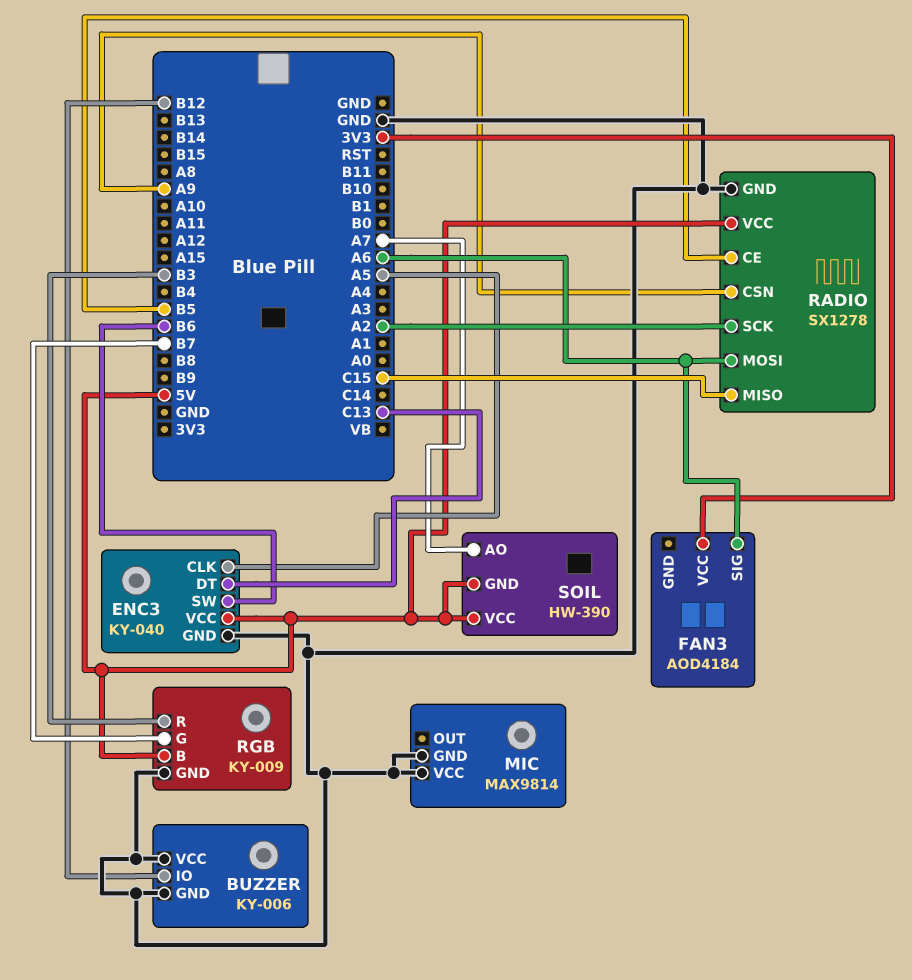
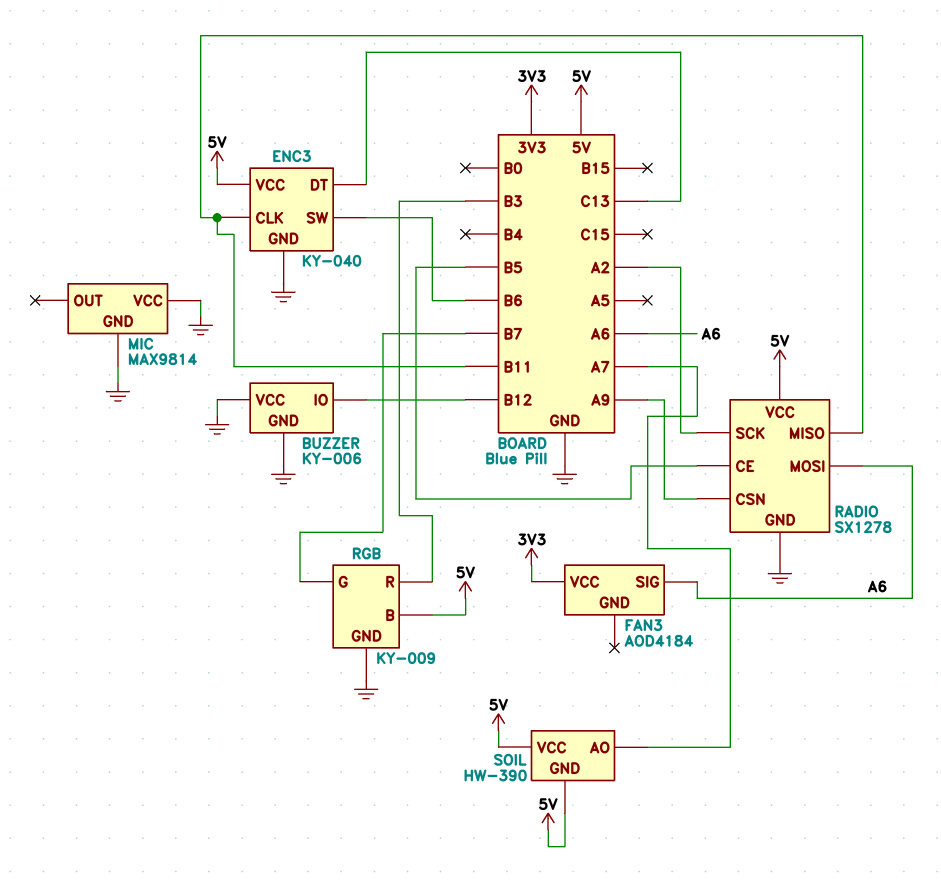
ENC3 pin CLK: A5 -> B11
RADIO pin MISO: C15 -> B11

